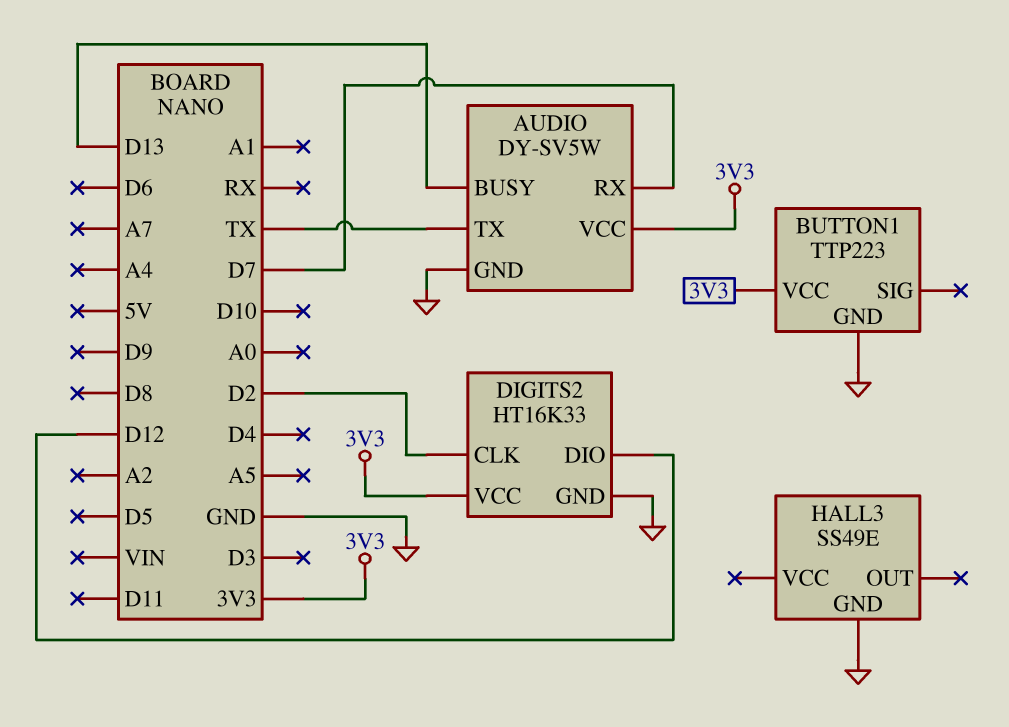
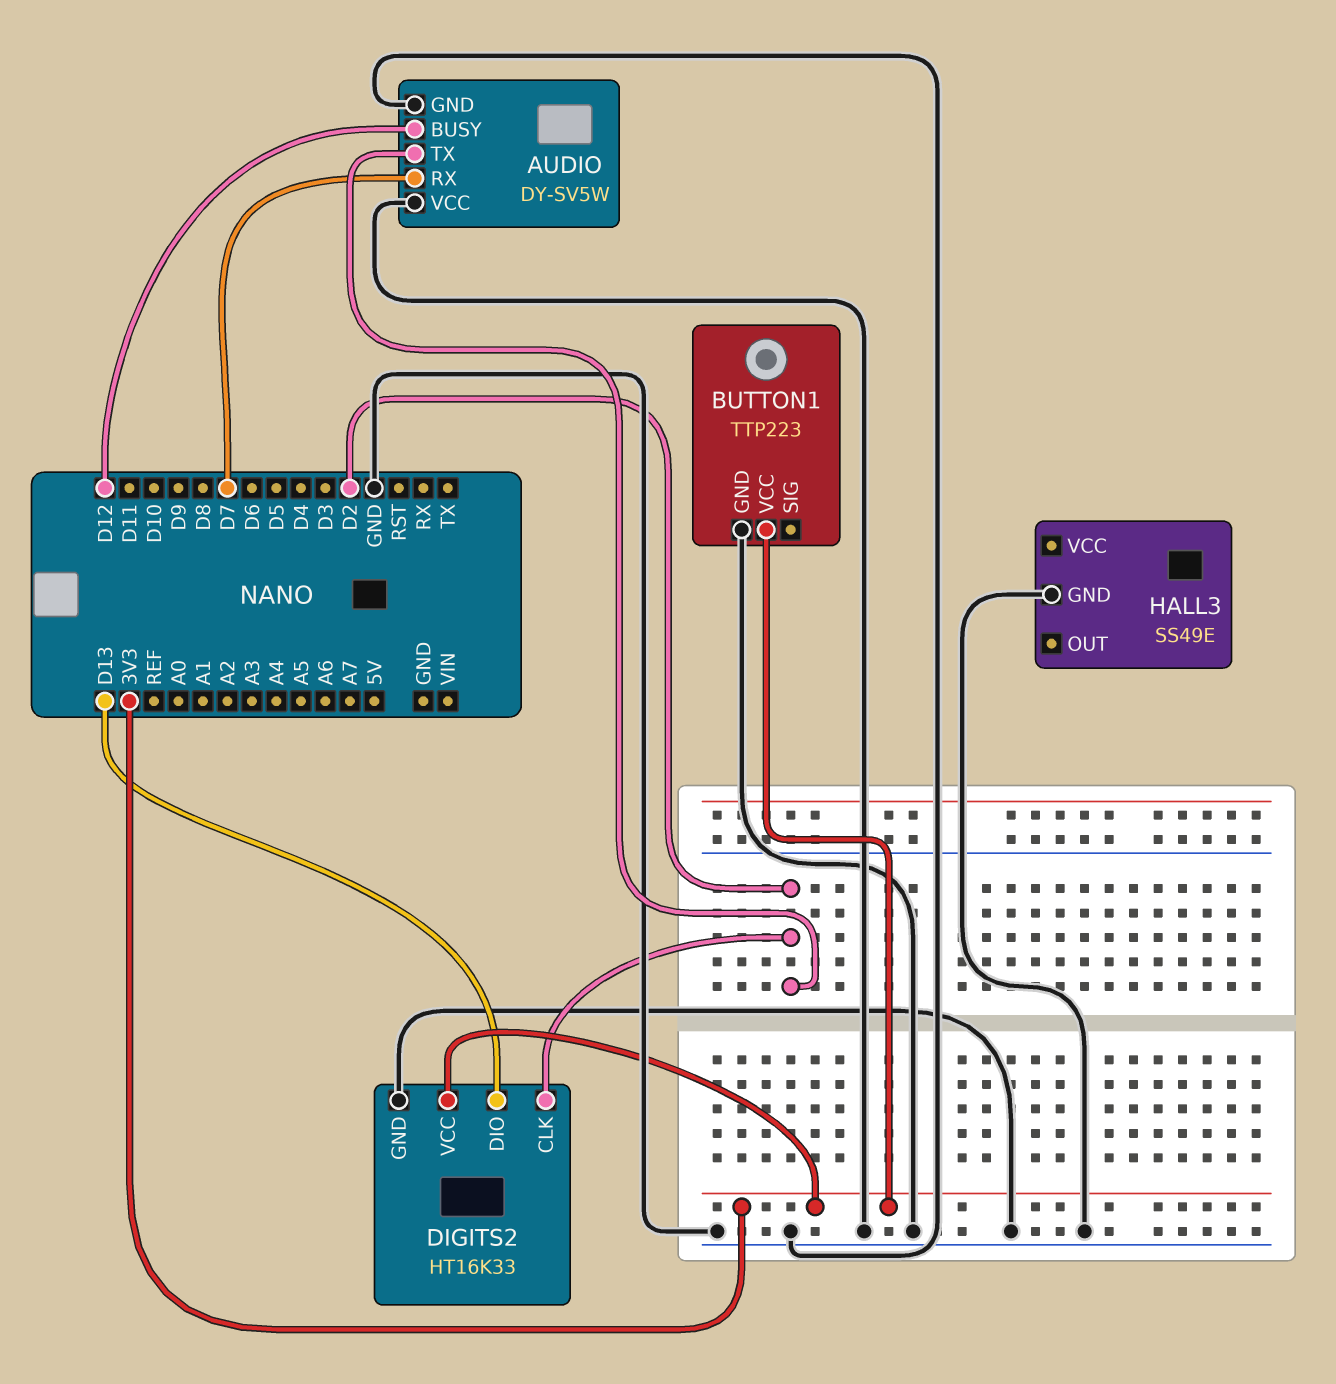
AUDIO pin BUSY: D13 -> D12
AUDIO pin TX: TX -> D2
AUDIO pin VCC: 3V3 -> GND
DIGITS2 pin DIO: D12 -> D13

